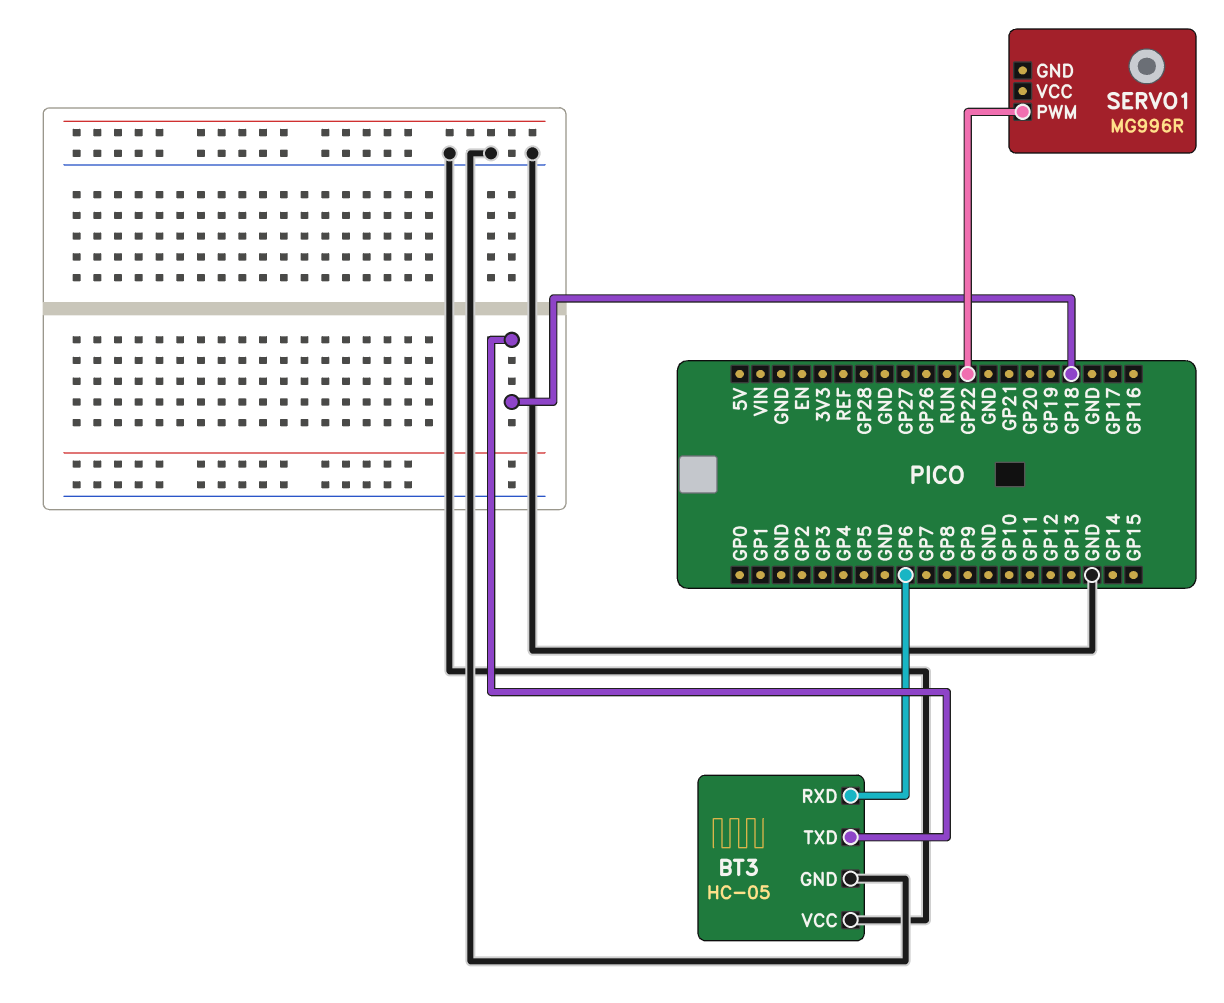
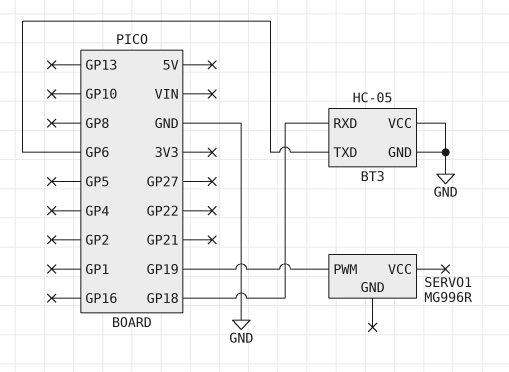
BT3 pin RXD: GP6 -> GP18
BT3 pin TXD: GP18 -> GP6
SERVO1 pin PWM: GP22 -> GP19

